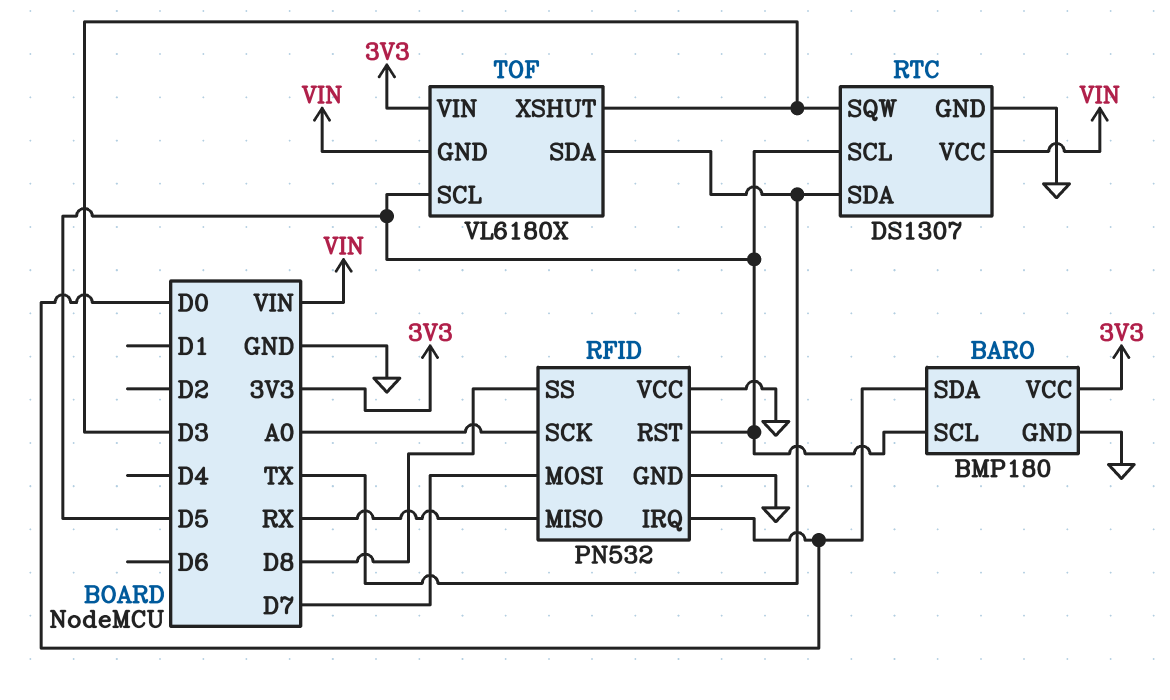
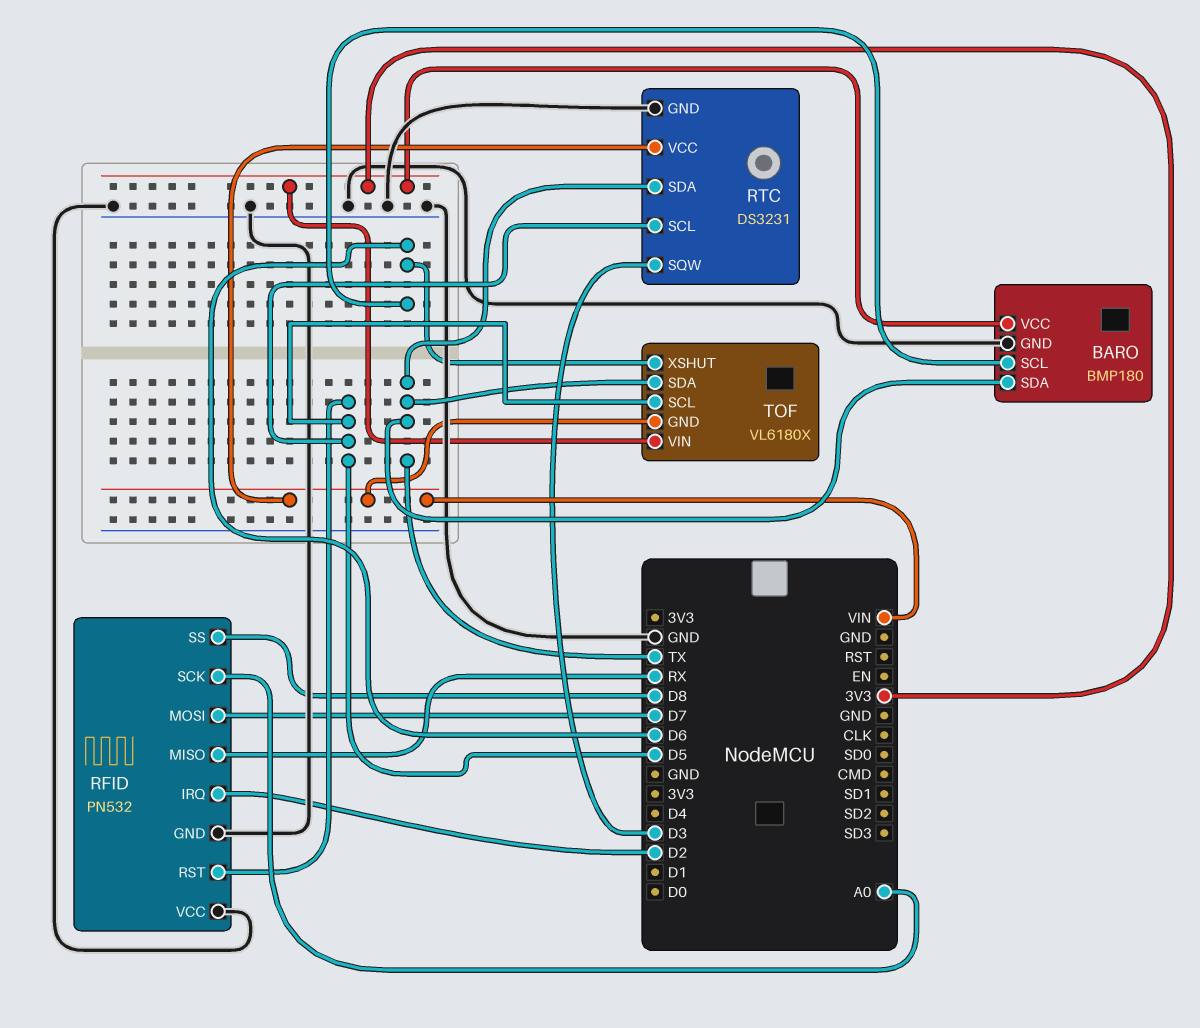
BARO pin SCL: D5 -> D6
BARO pin SDA: D0 -> TX
RFID pin IRQ: D0 -> D2
RTC: DS1307 -> DS3231
TOF pin XSHUT: D3 -> D6

